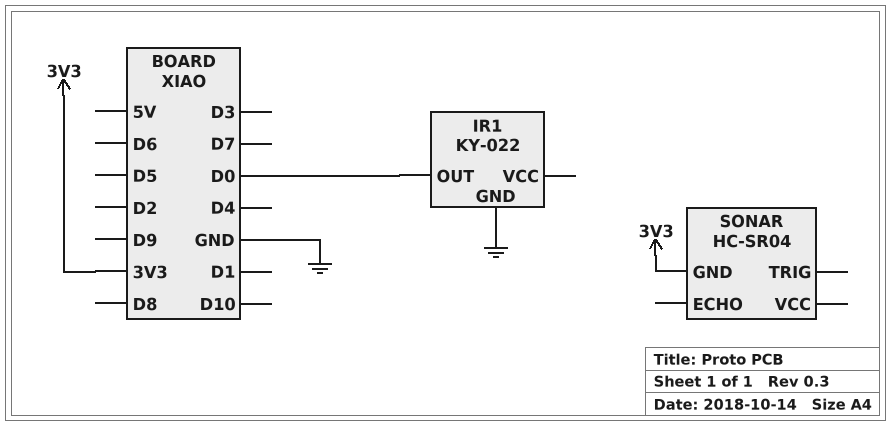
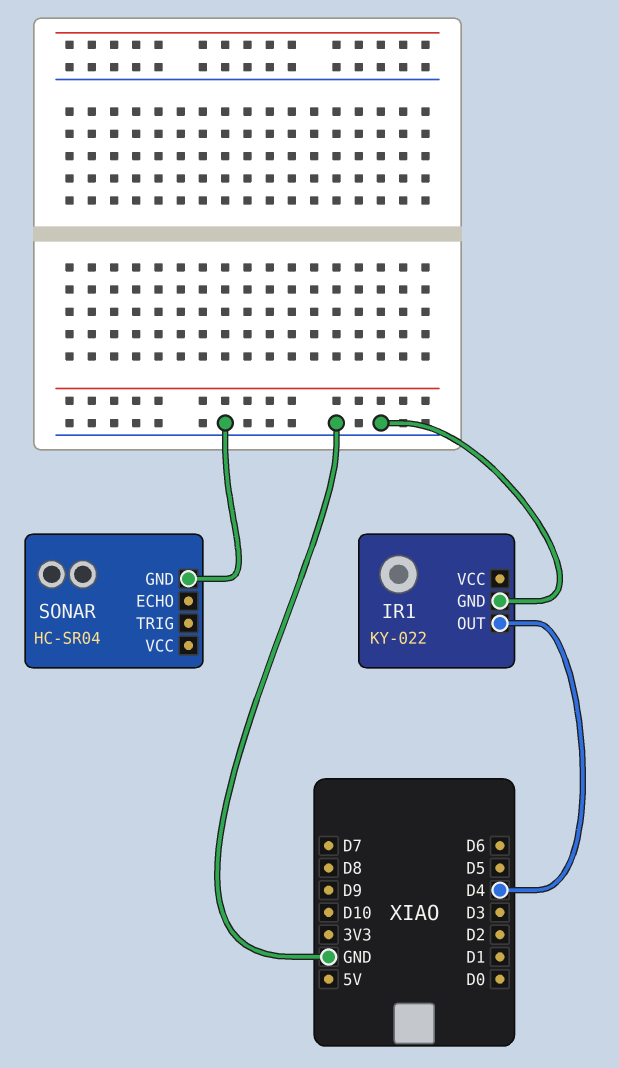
IR1 pin OUT: D0 -> D4
SONAR pin GND: 3V3 -> GND

